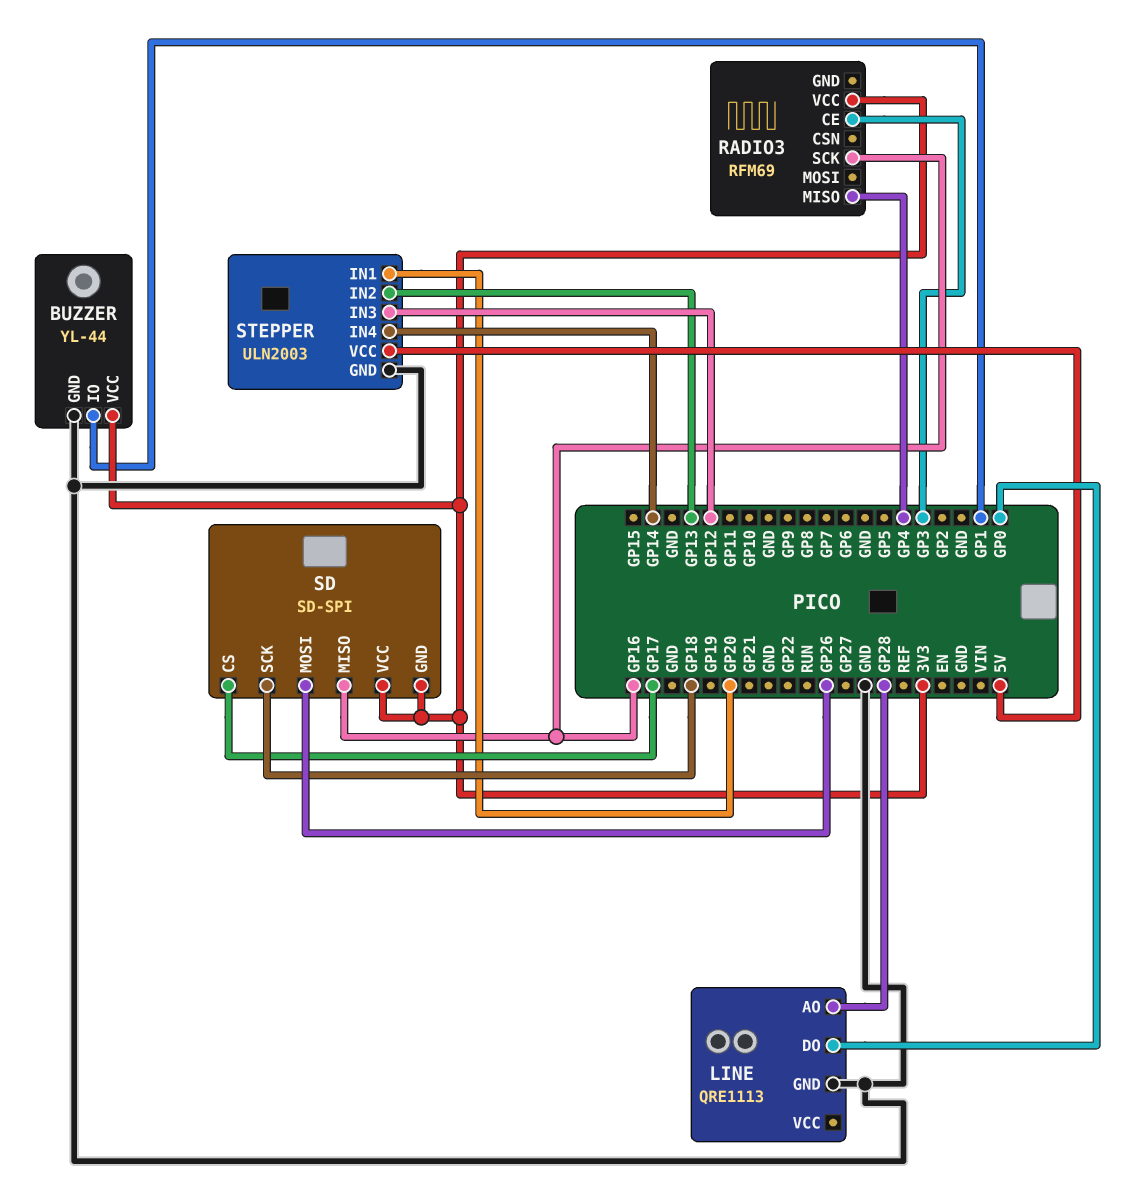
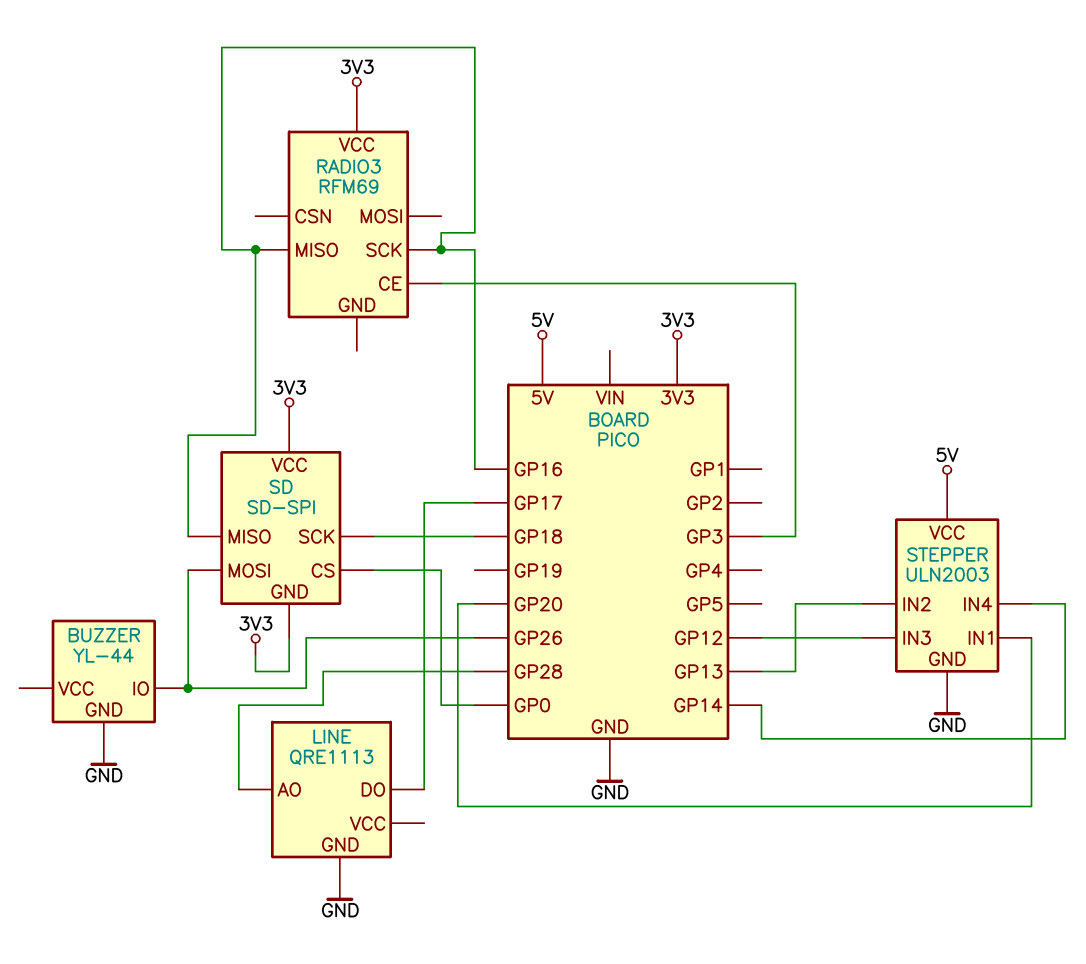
BUZZER pin IO: GP1 -> GP26
BUZZER pin VCC: 3V3 -> none
LINE pin DO: GP0 -> GP17
RADIO3 pin MISO: GP4 -> GP16
SD pin CS: GP17 -> GP0

